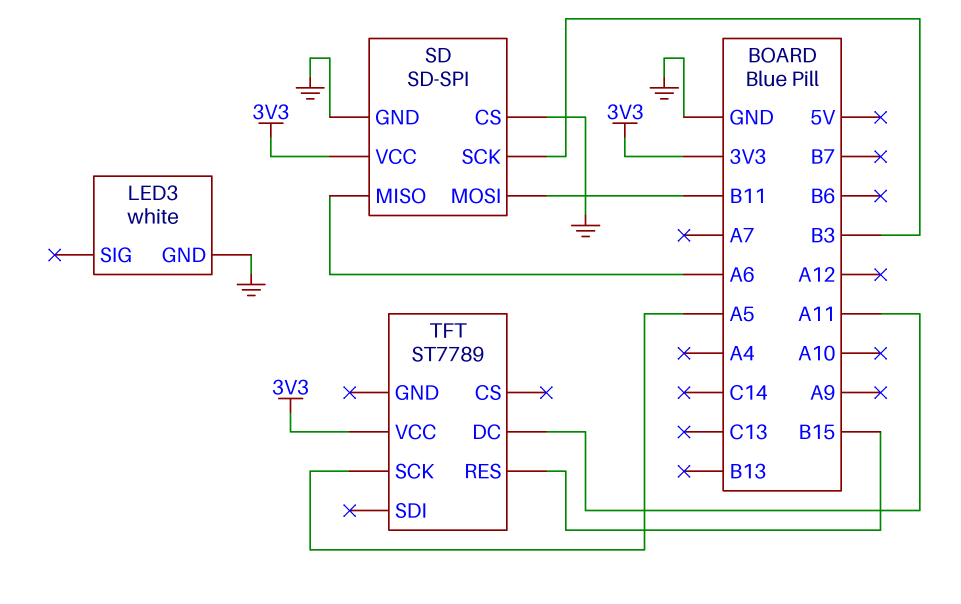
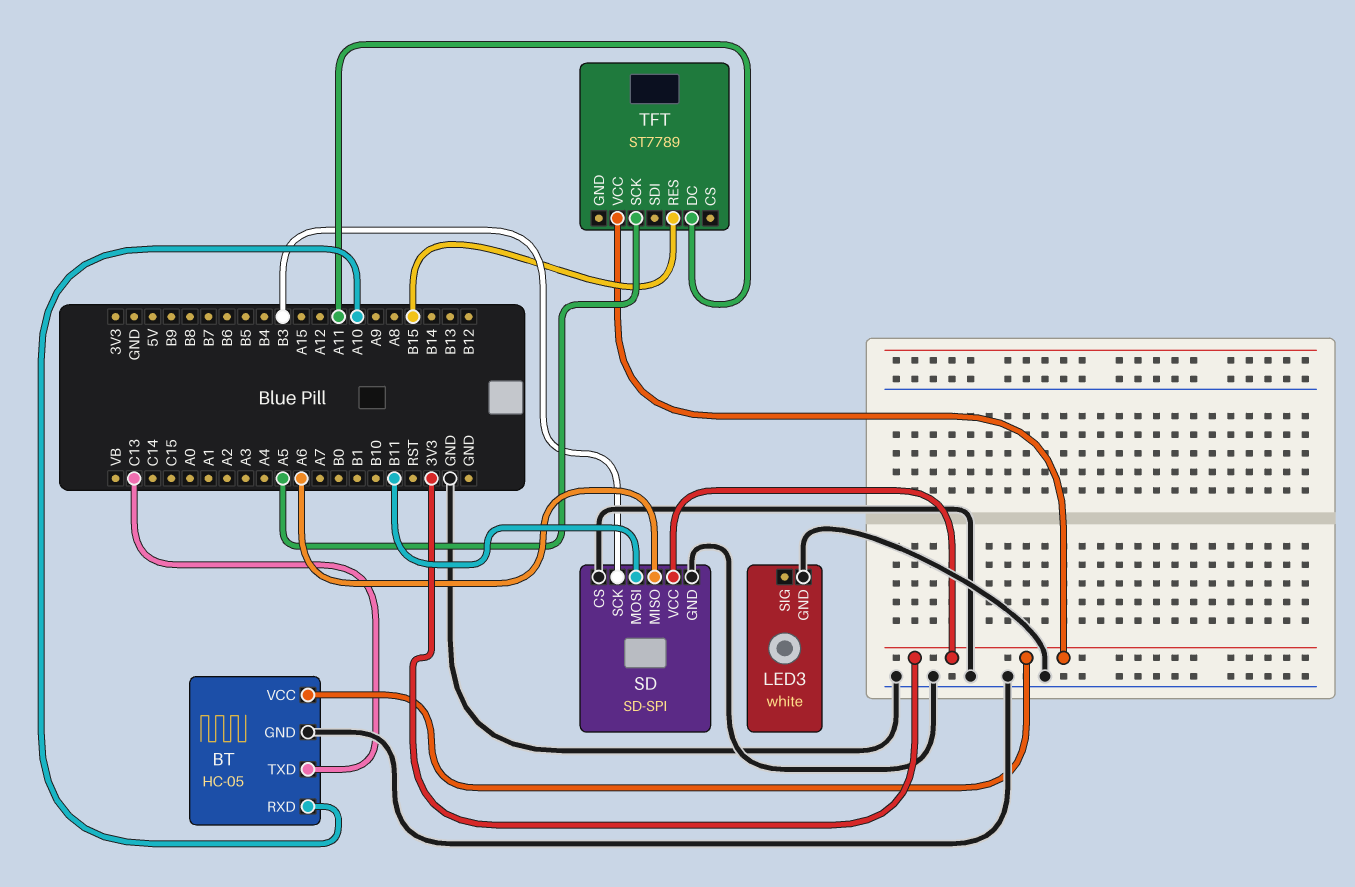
BT: none -> HC-05
BT pin GND: none -> GND
BT pin RXD: none -> A10
BT pin TXD: none -> C13
BT pin VCC: none -> 3V3

